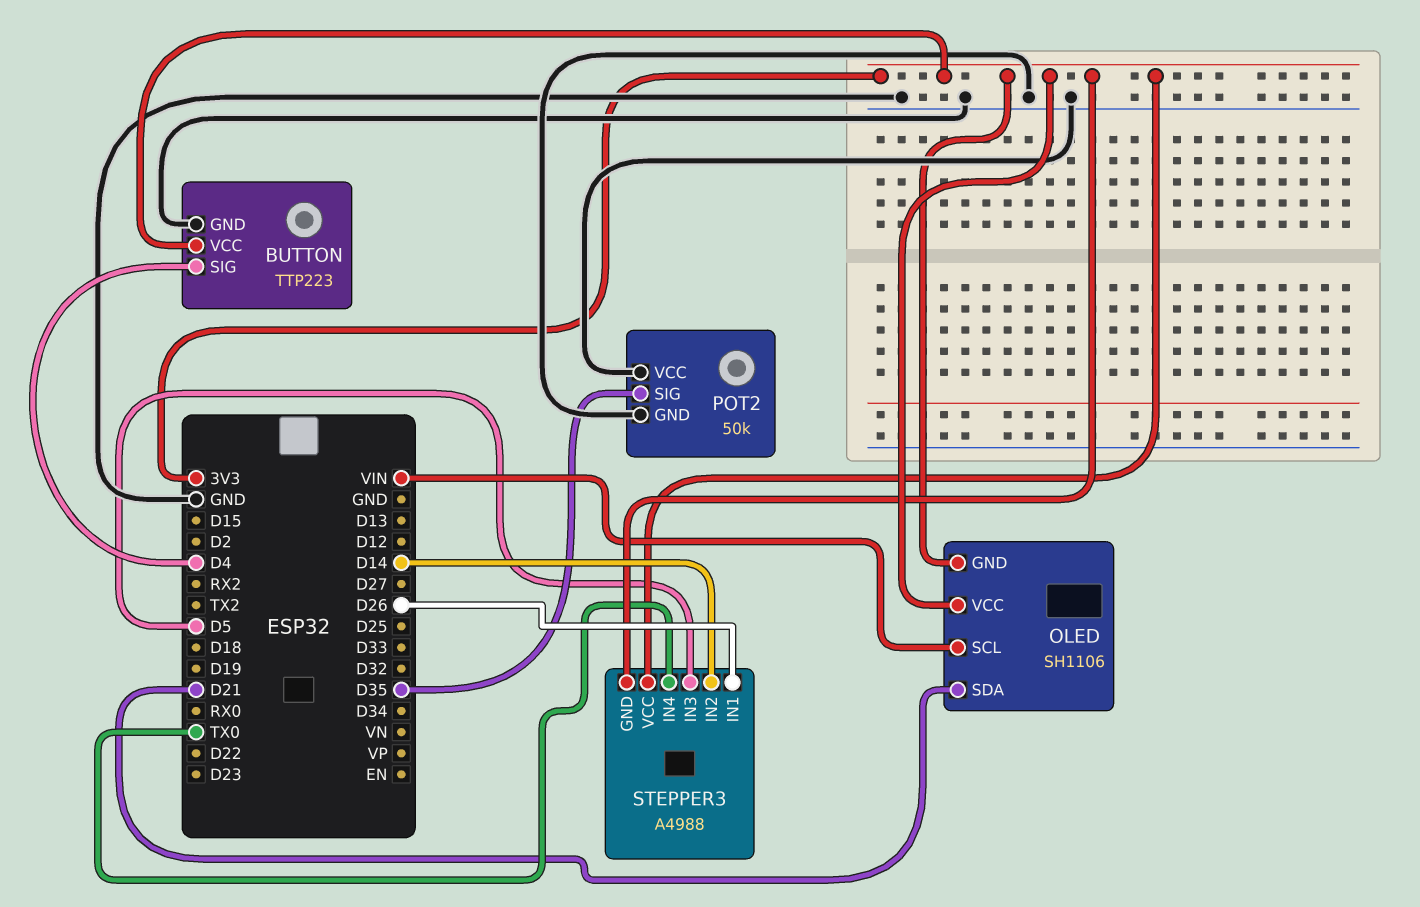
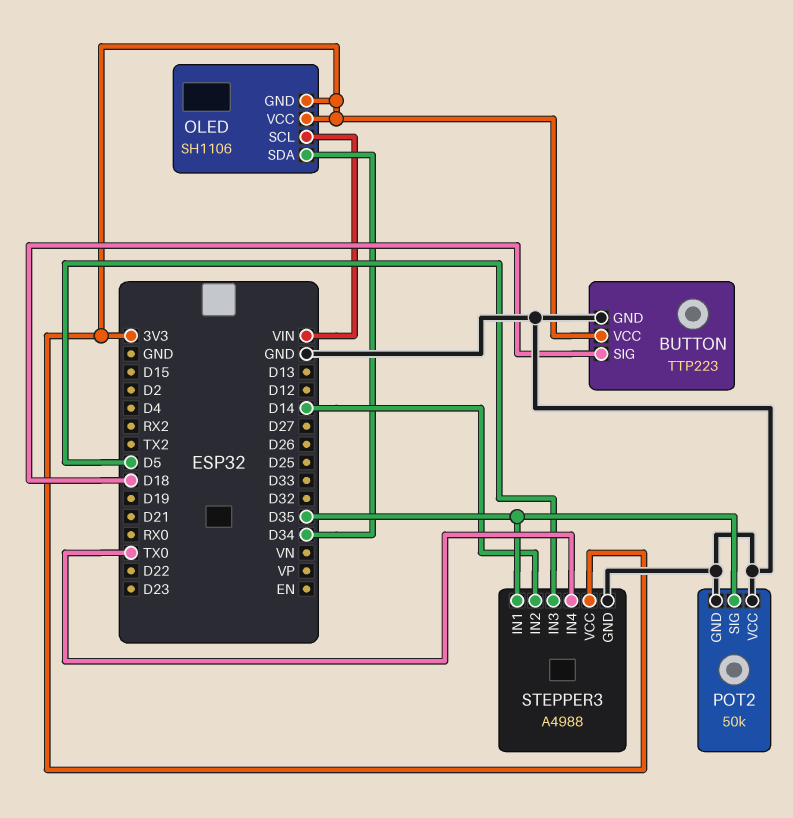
BUTTON pin SIG: D4 -> D18
OLED pin SDA: D21 -> D34
STEPPER3 pin GND: 3V3 -> GND
STEPPER3 pin IN1: D26 -> D35

